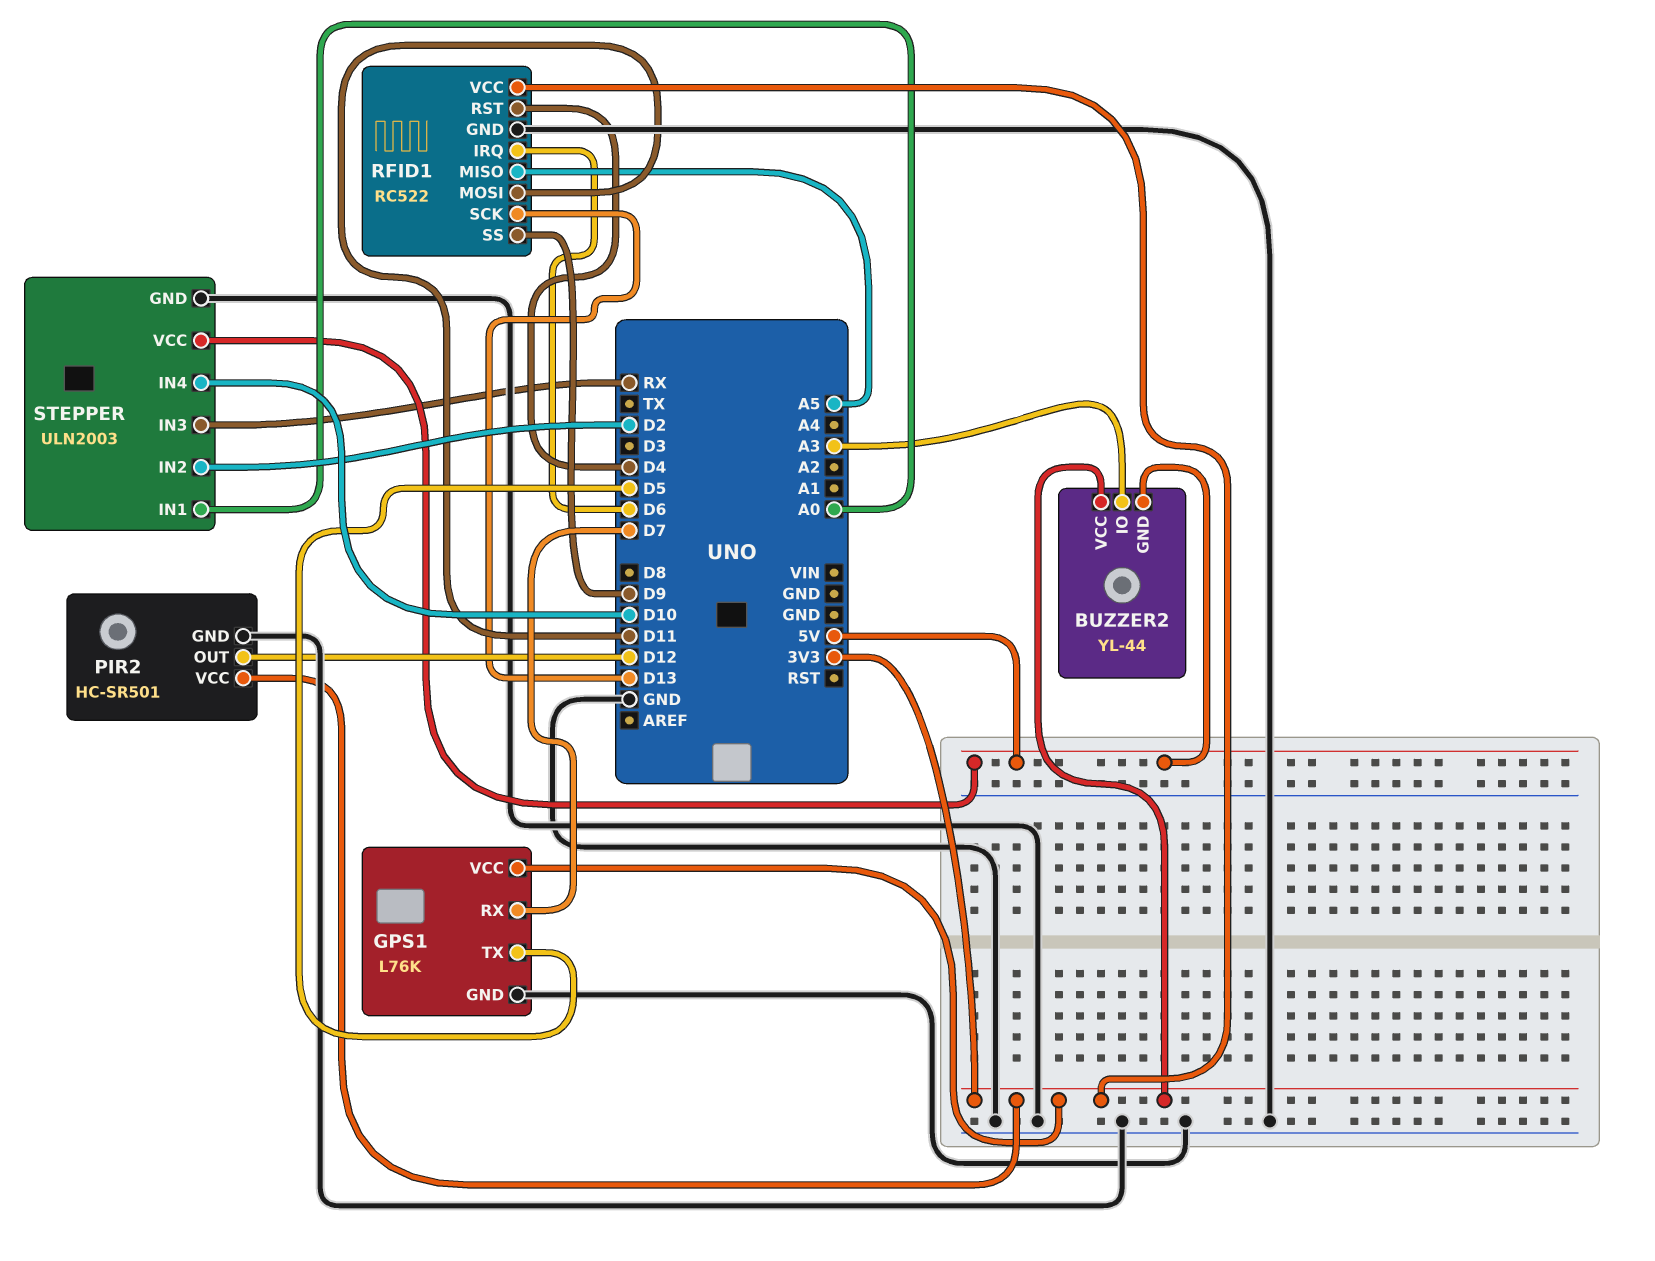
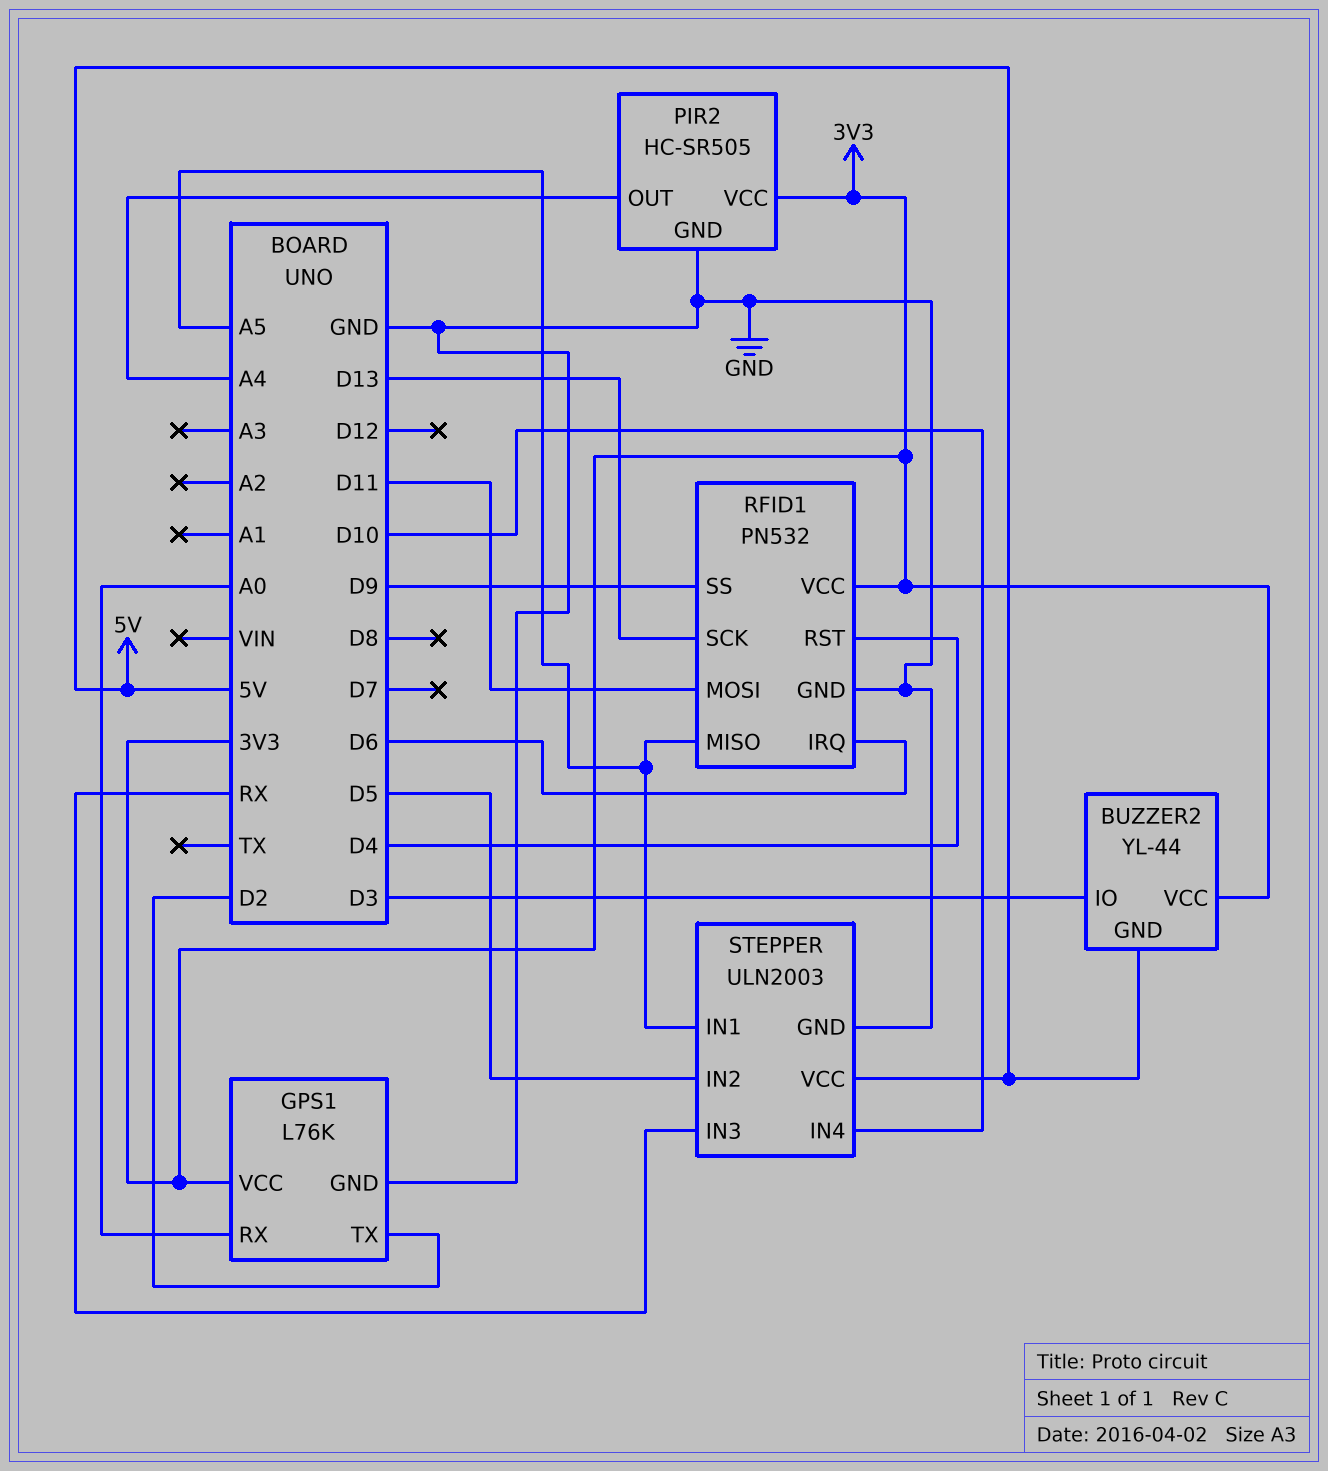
BUZZER2 pin IO: A3 -> D3
GPS1 pin RX: D7 -> A0
GPS1 pin TX: D5 -> D2
PIR2: HC-SR501 -> HC-SR505
PIR2 pin OUT: D12 -> A4
RFID1: RC522 -> PN532
STEPPER pin IN1: A0 -> A5
STEPPER pin IN2: D2 -> D5

